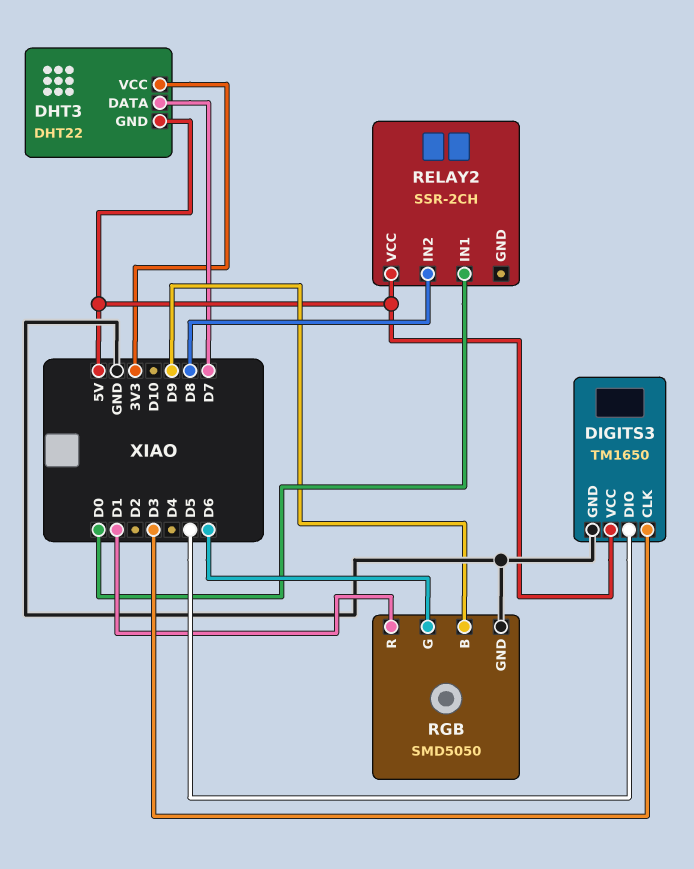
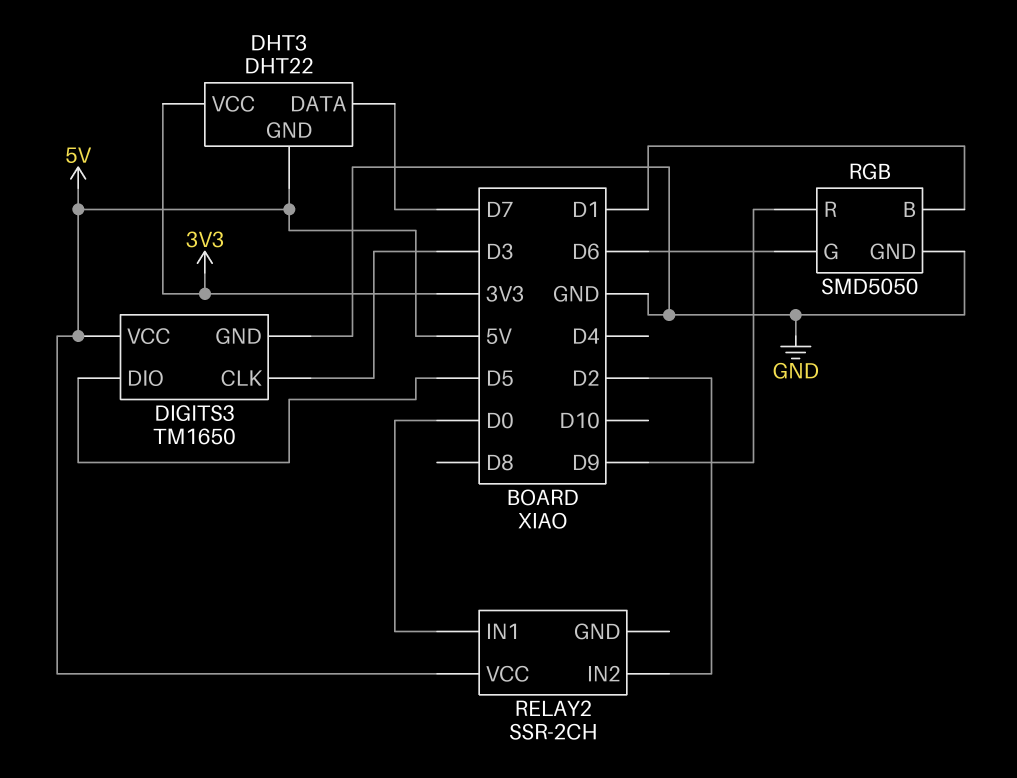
RELAY2 pin IN2: D8 -> D2
RGB pin B: D9 -> D1
RGB pin R: D1 -> D9

